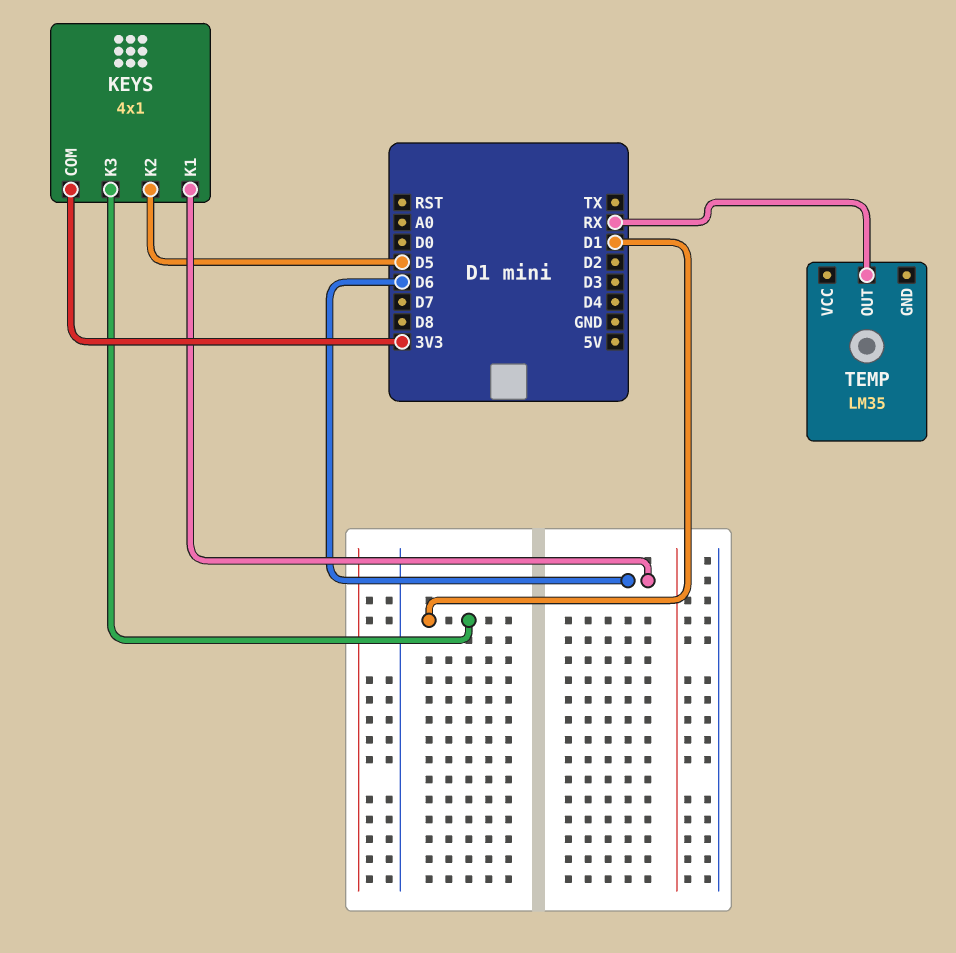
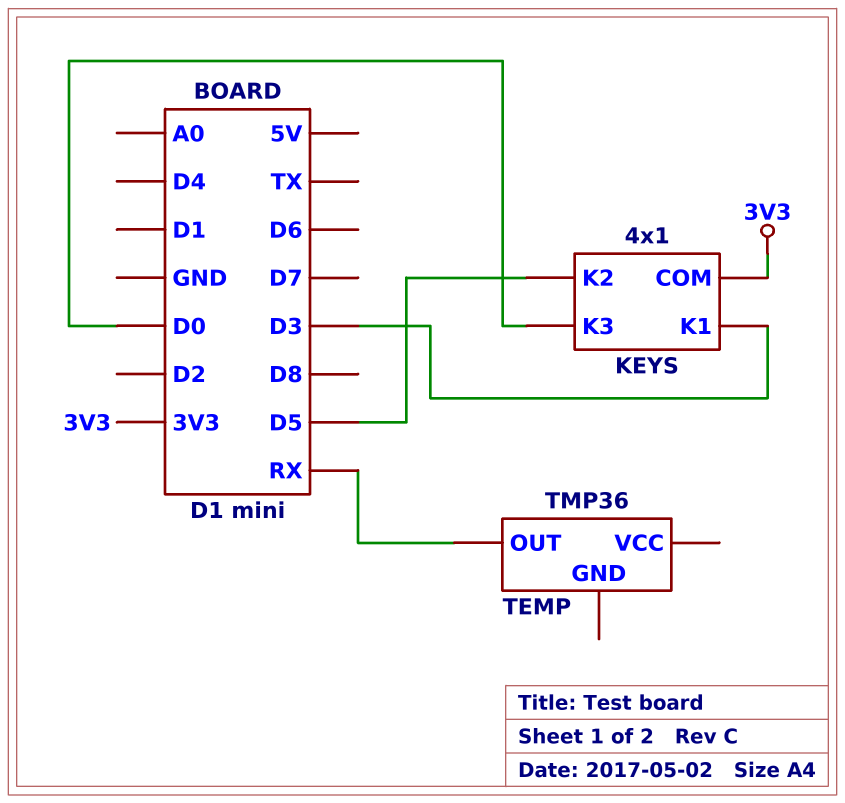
KEYS pin K1: D6 -> D3
KEYS pin K3: D1 -> D0
TEMP: LM35 -> TMP36

